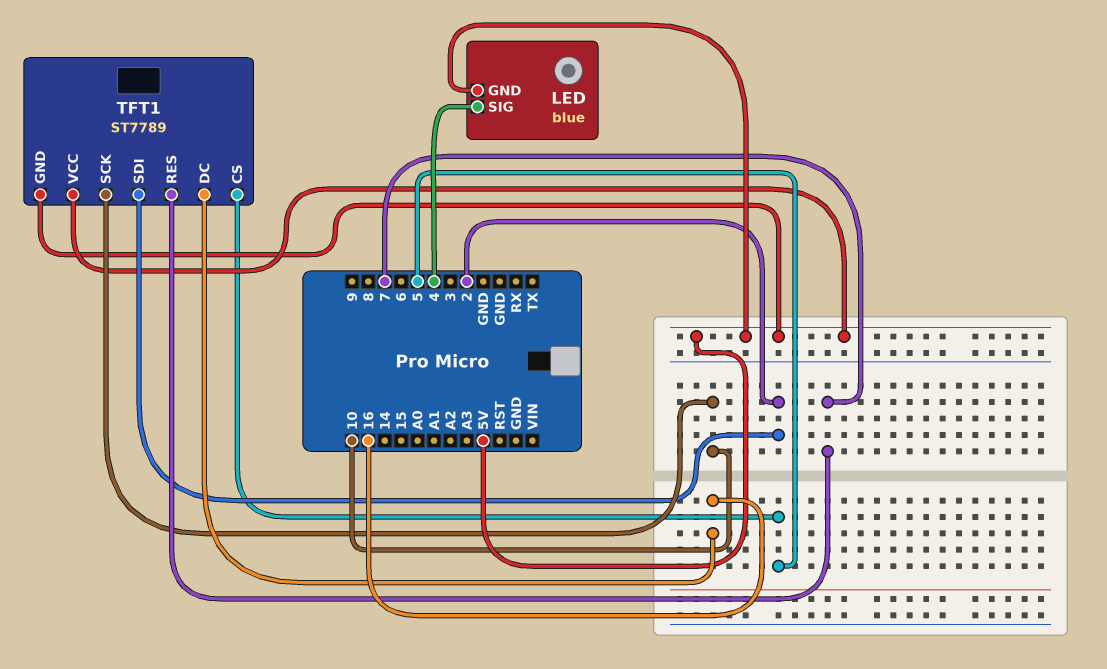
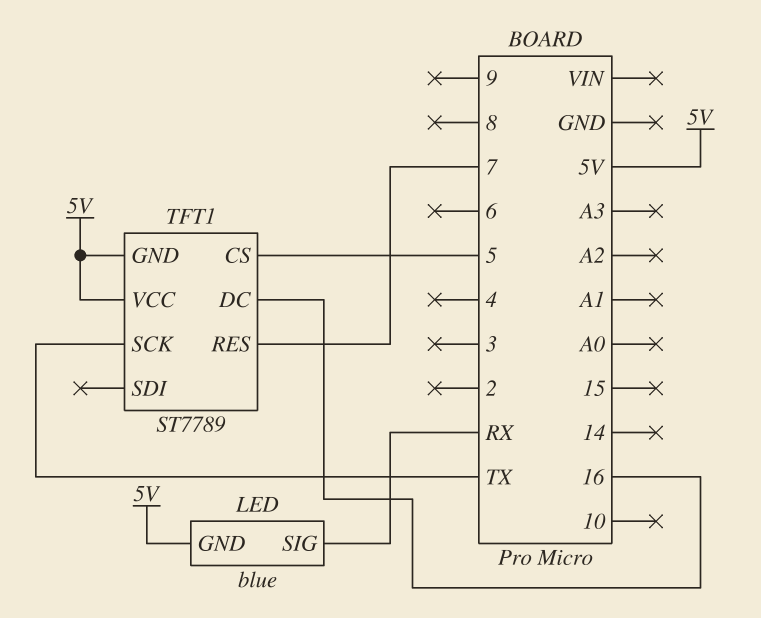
LED pin SIG: 4 -> RX
TFT1 pin SCK: 10 -> TX
TFT1 pin SDI: 2 -> none

